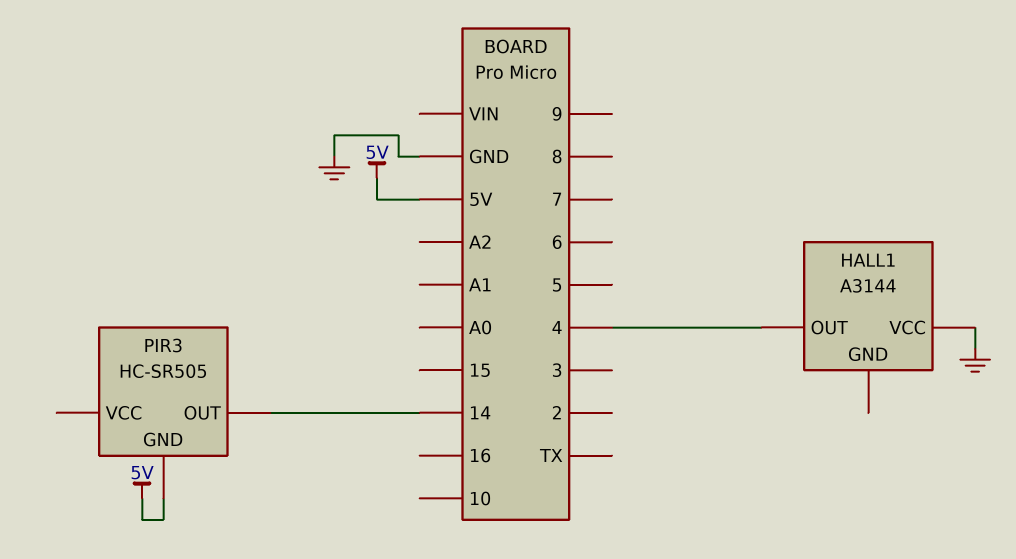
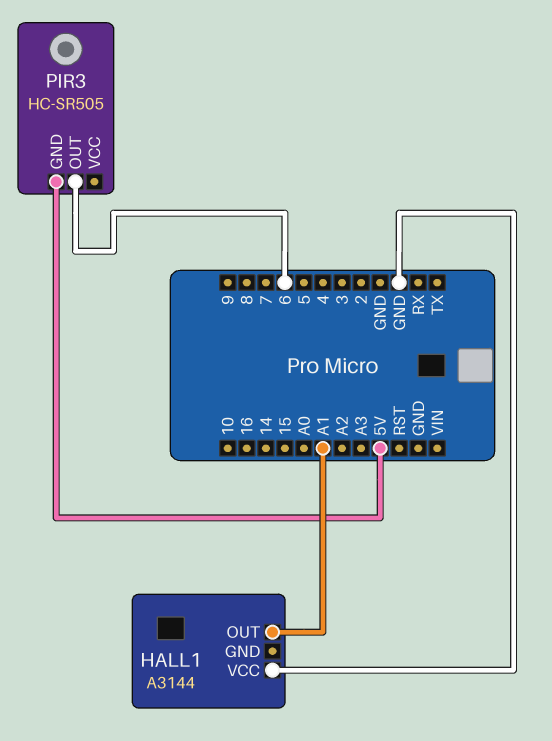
HALL1 pin OUT: 4 -> A1
PIR3 pin OUT: 14 -> 6

